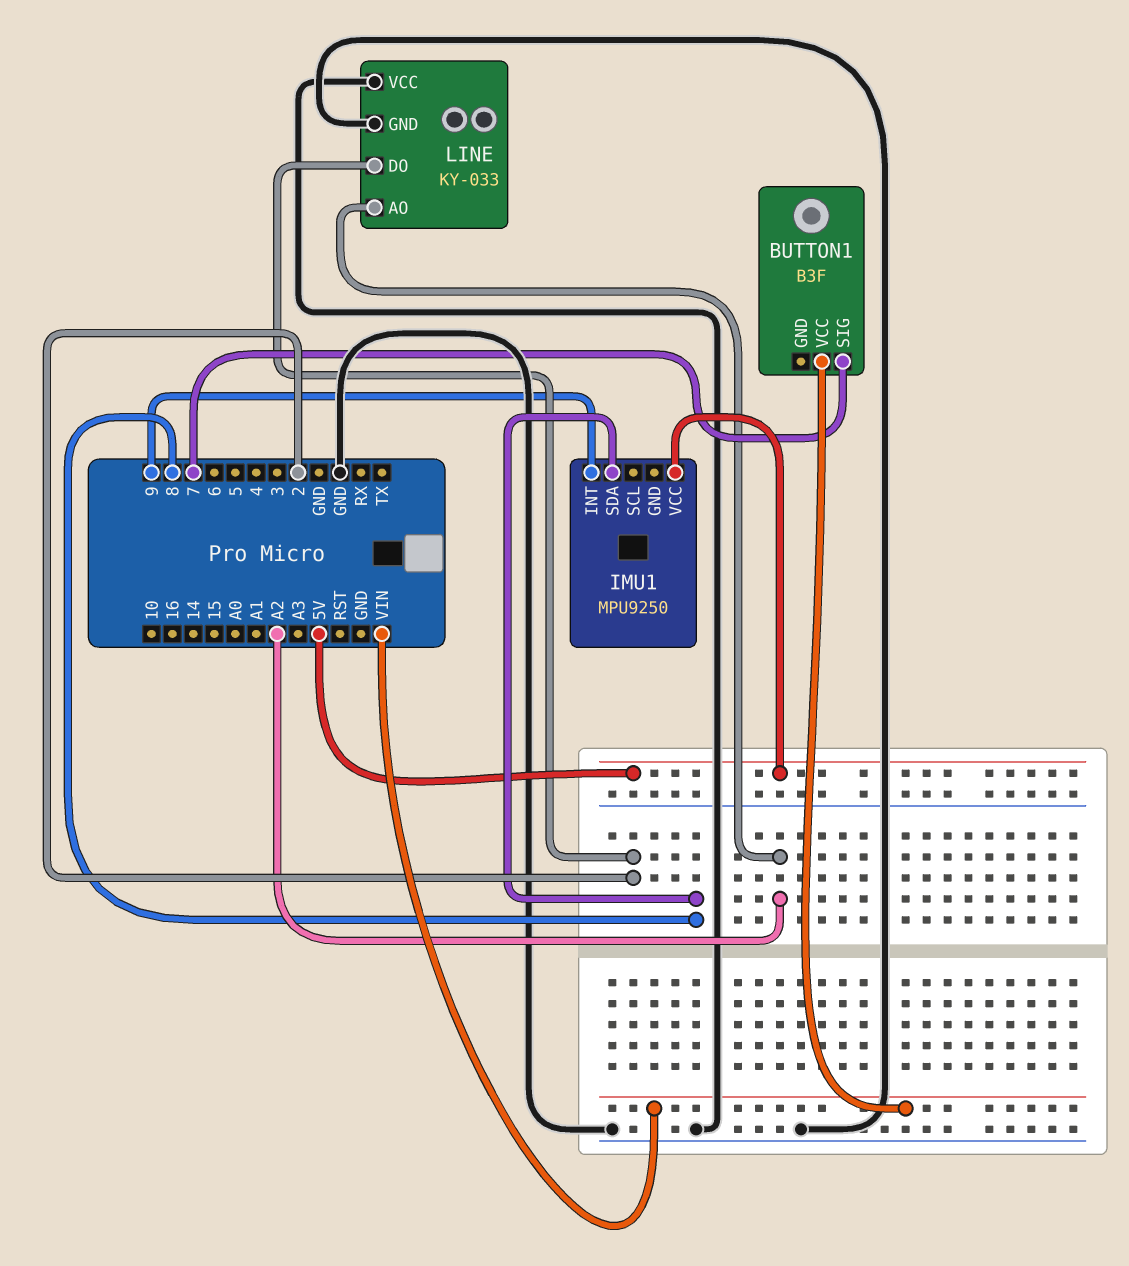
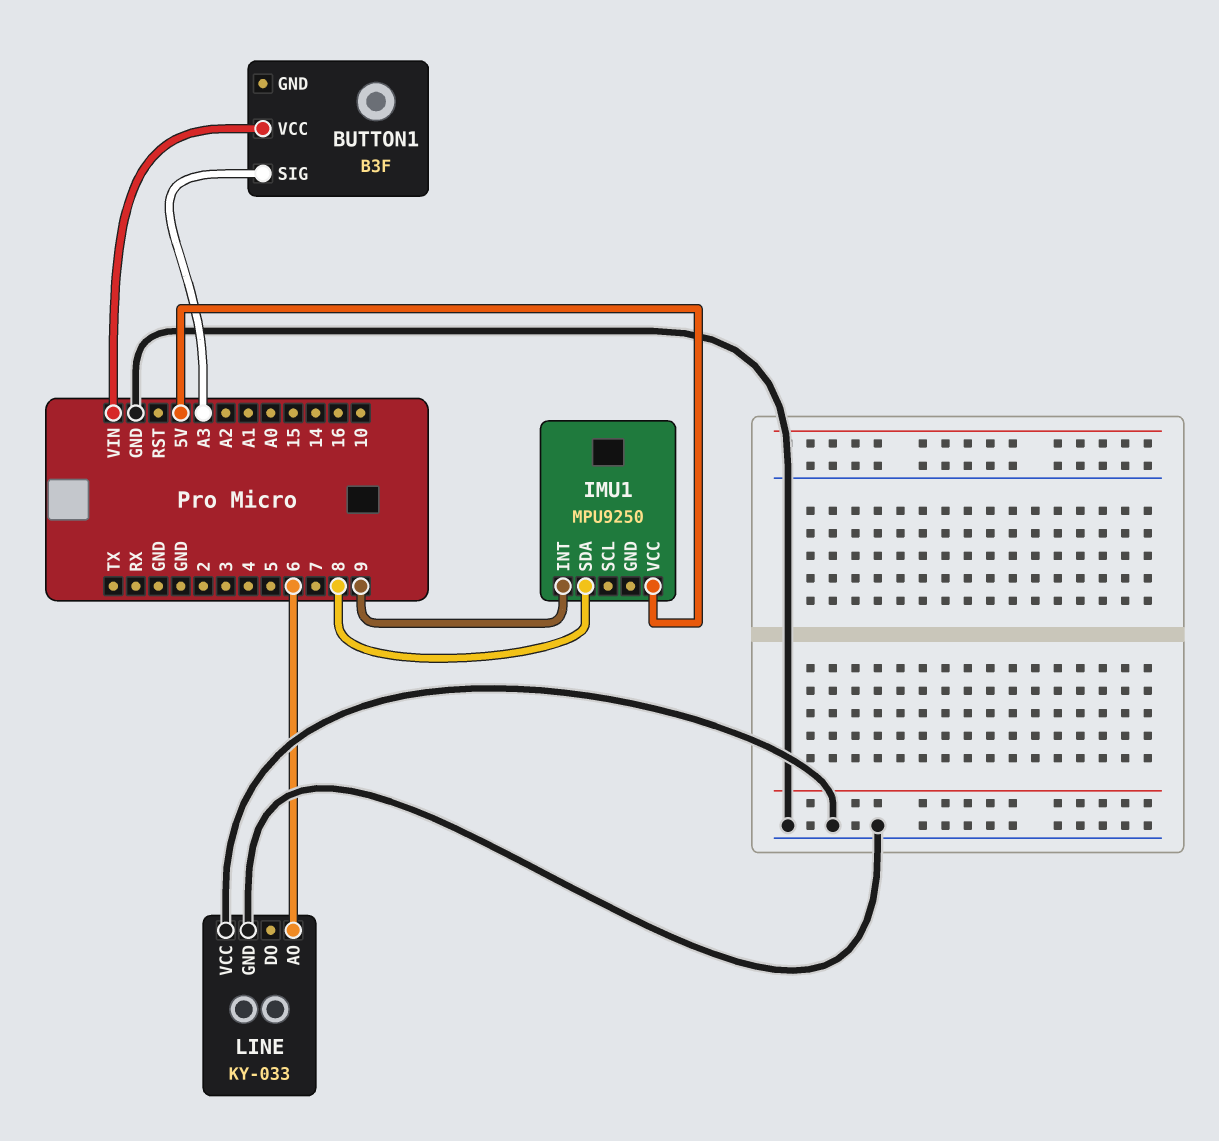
BUTTON1 pin SIG: 7 -> A3
LINE pin AO: A2 -> 6
LINE pin DO: 2 -> none

